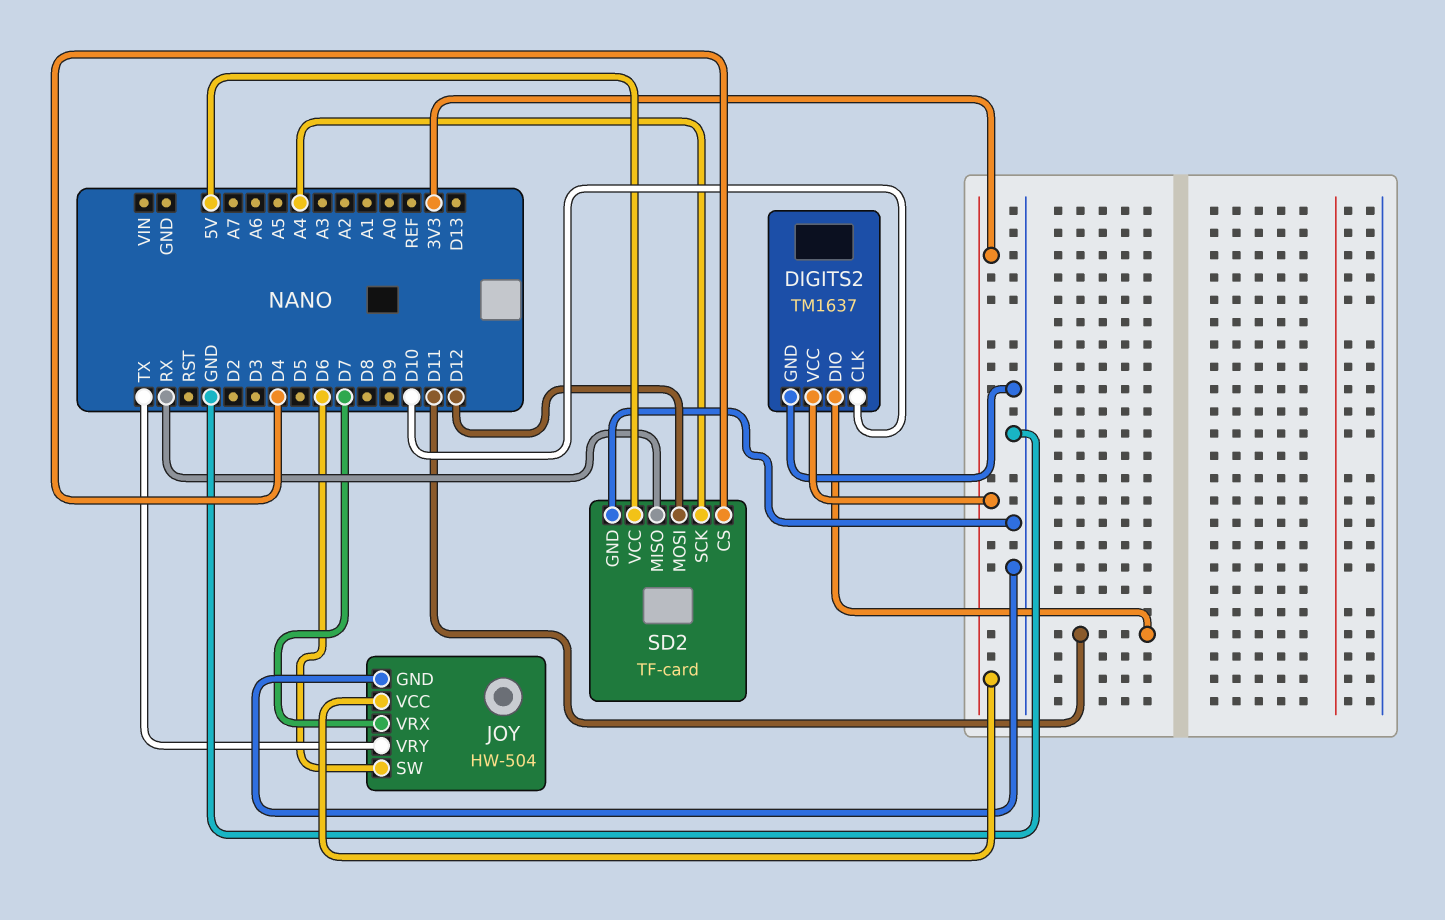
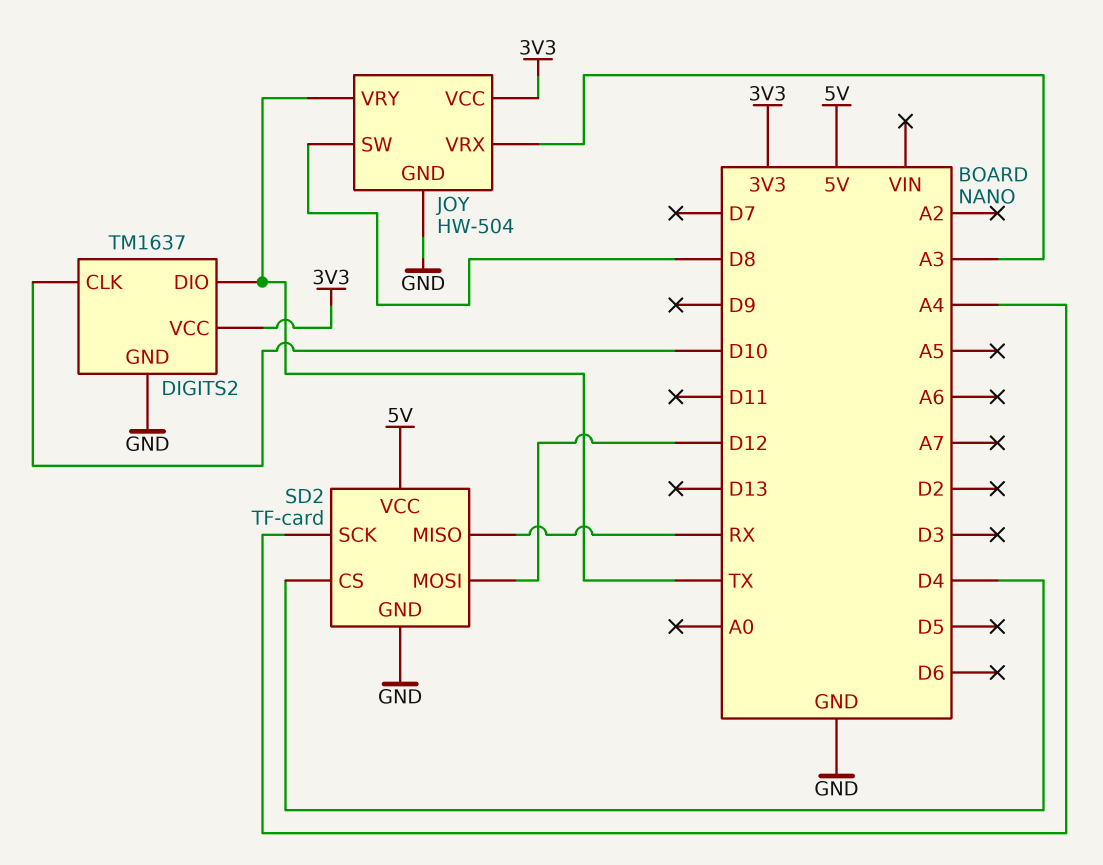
DIGITS2 pin DIO: D11 -> TX
JOY pin SW: D6 -> D8
JOY pin VRX: D7 -> A3

